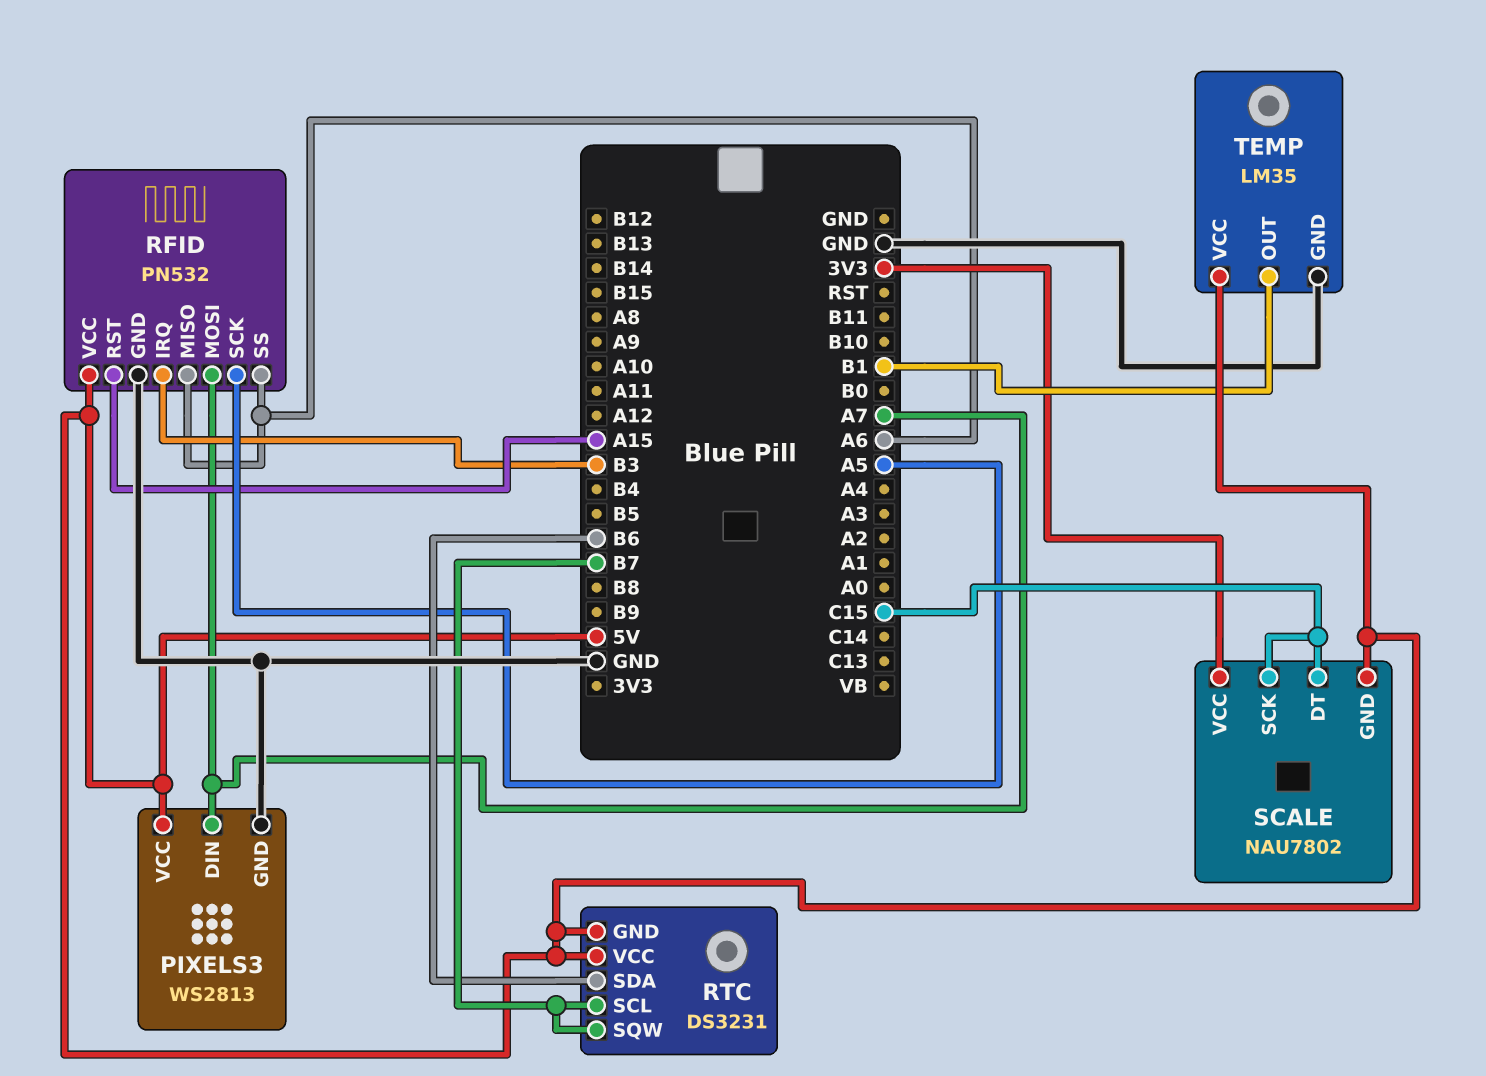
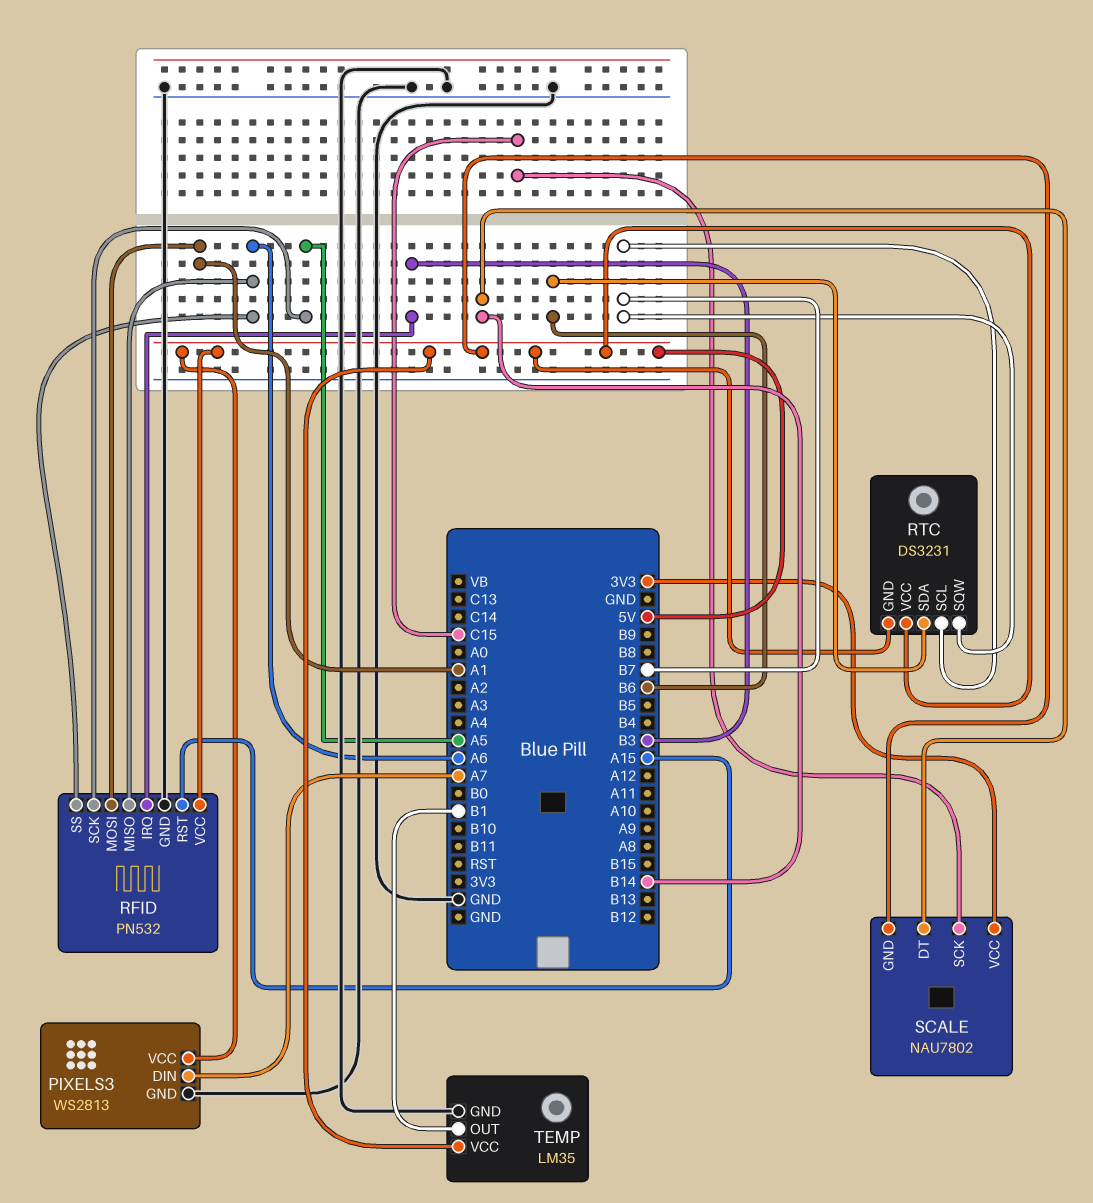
RFID pin MOSI: A7 -> A1
SCALE pin DT: C15 -> B14

